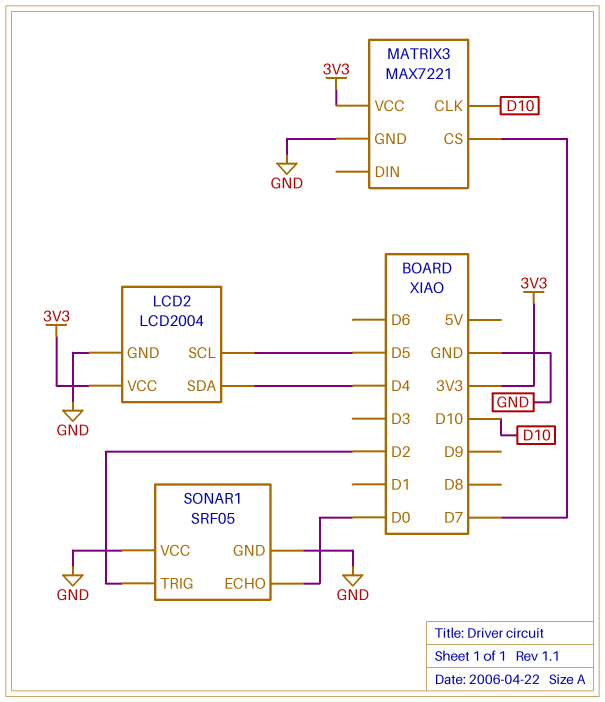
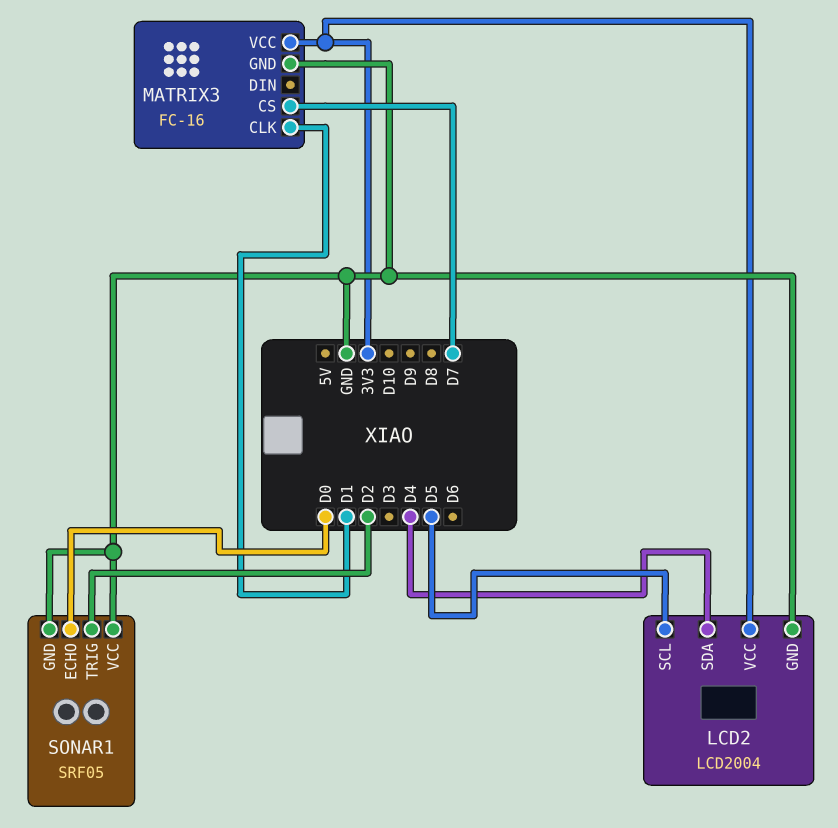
MATRIX3: MAX7221 -> FC-16
MATRIX3 pin CLK: D10 -> D1

